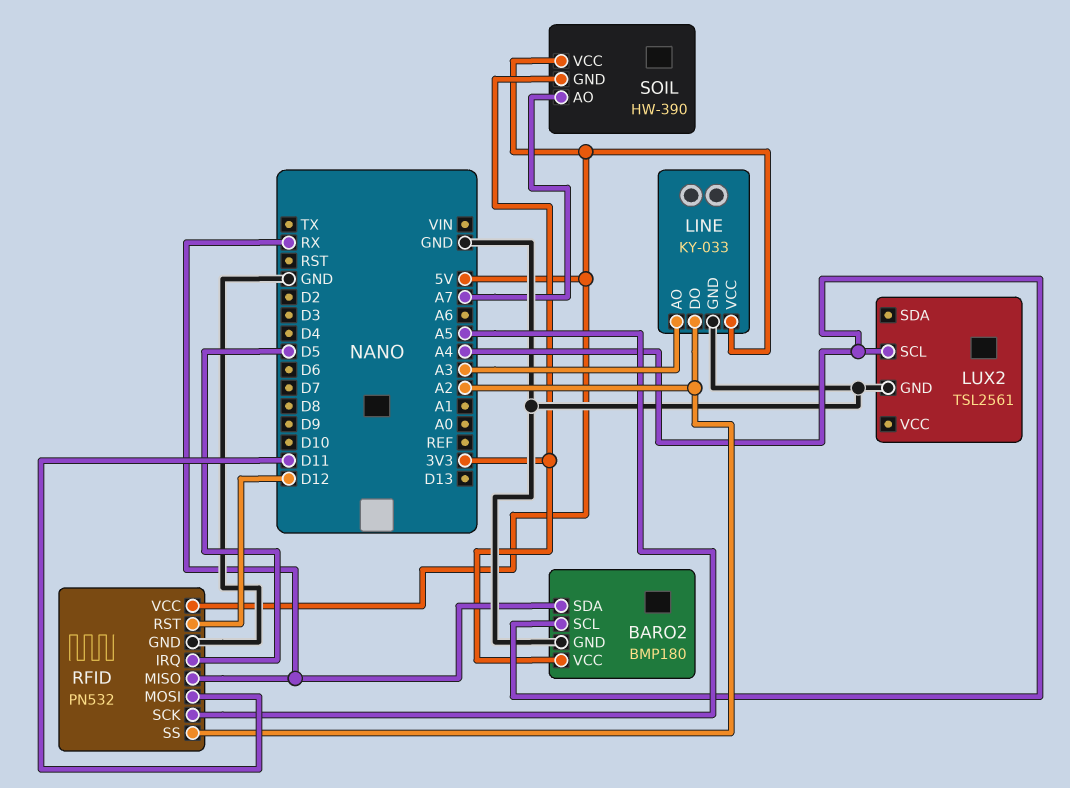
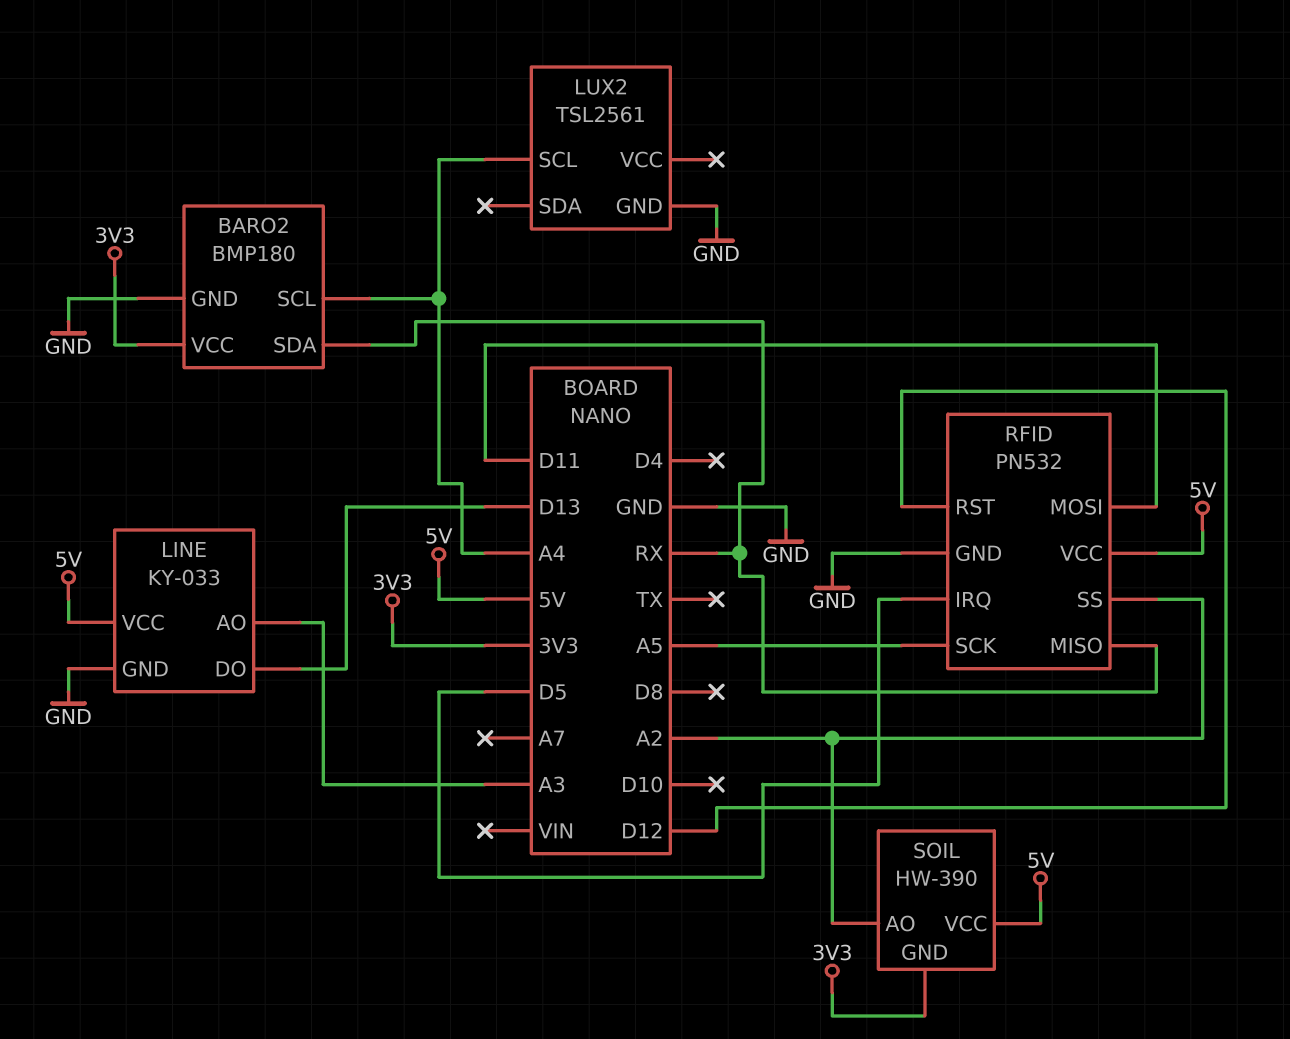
LINE pin DO: A2 -> D13
SOIL pin AO: A7 -> A2

